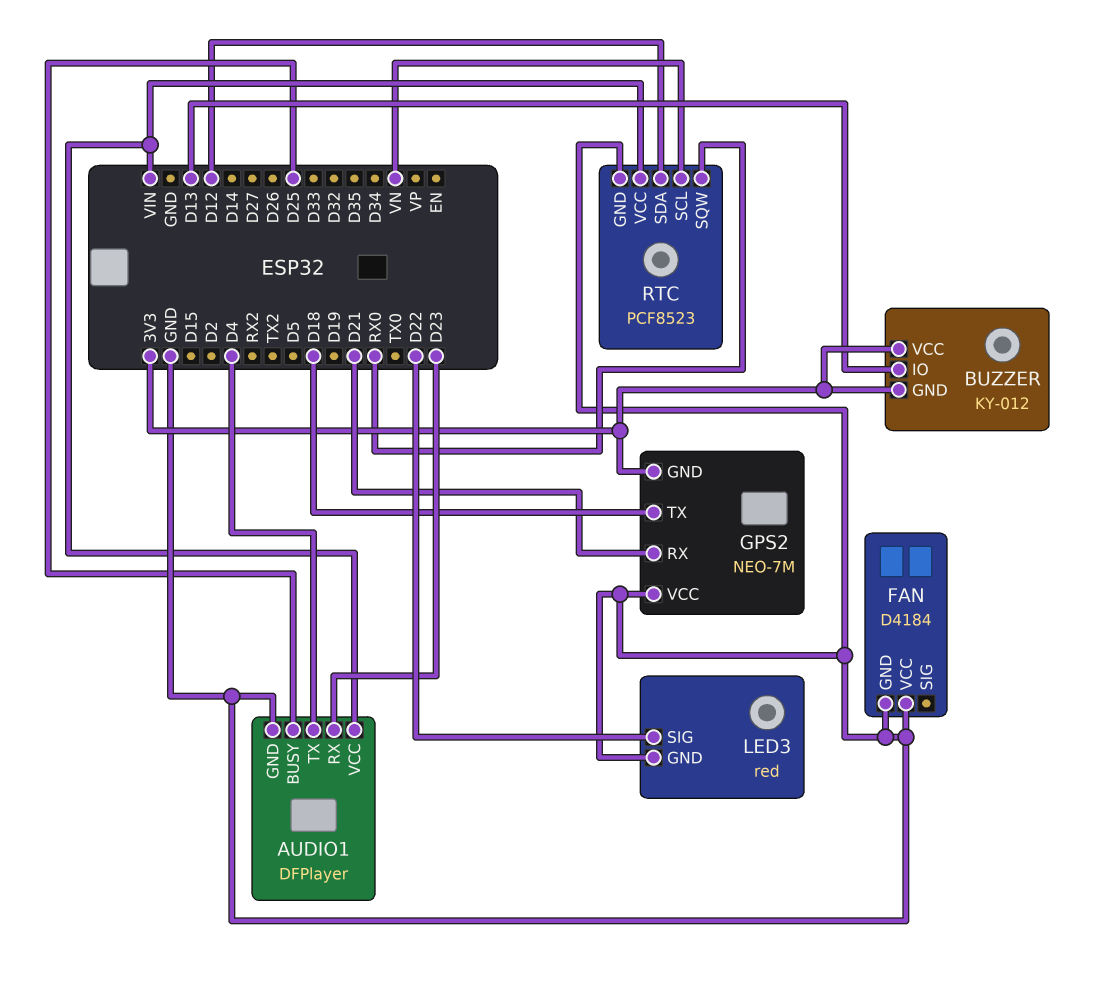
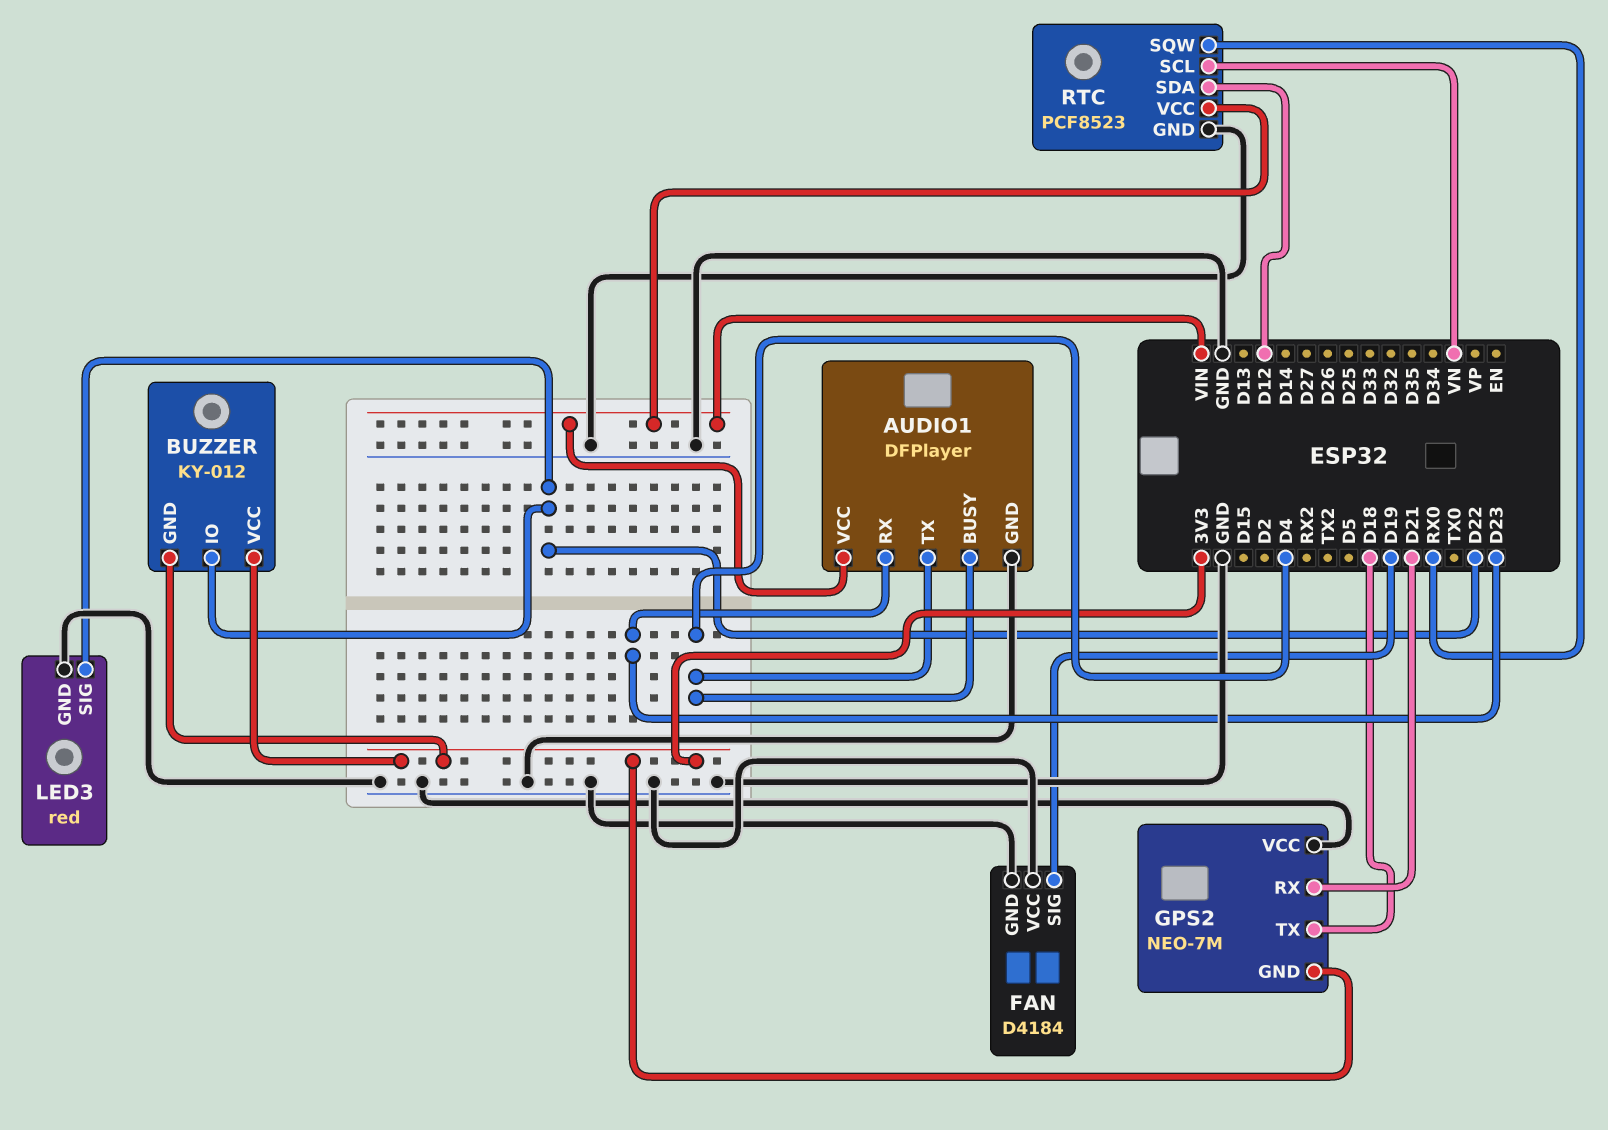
AUDIO1 pin BUSY: D25 -> D4
BUZZER pin IO: D13 -> D22
FAN pin SIG: none -> D19

